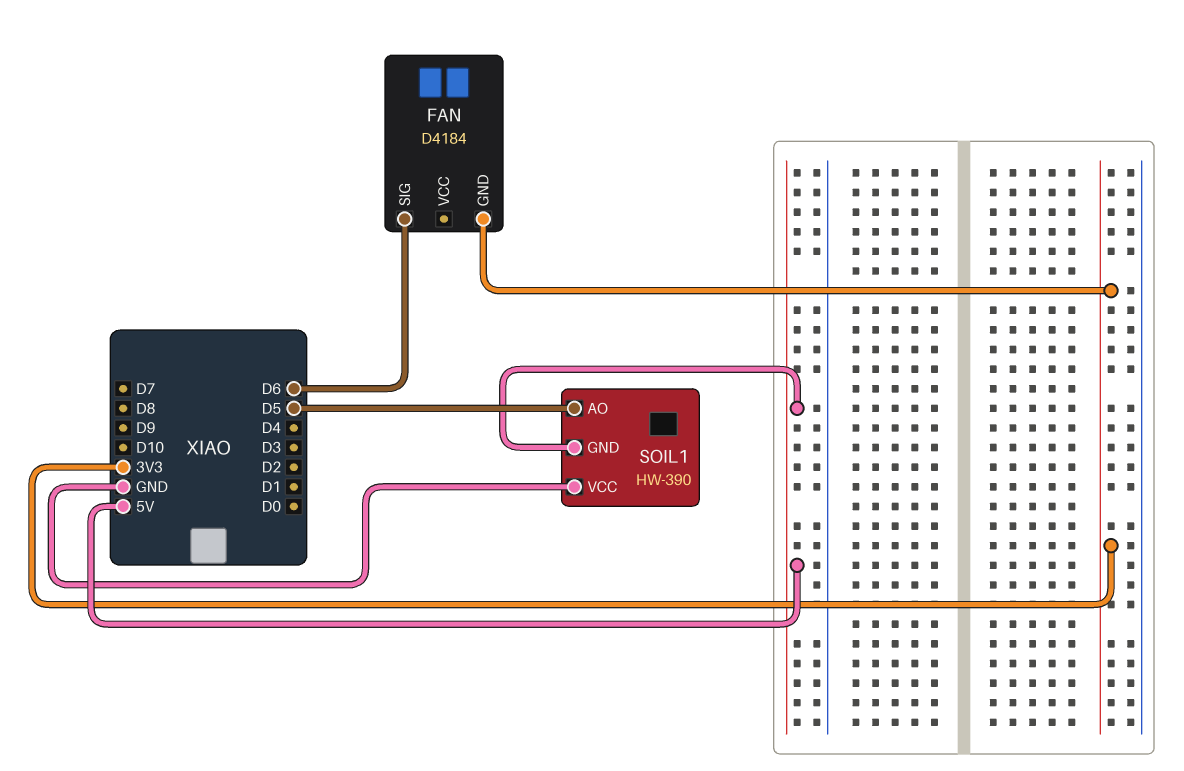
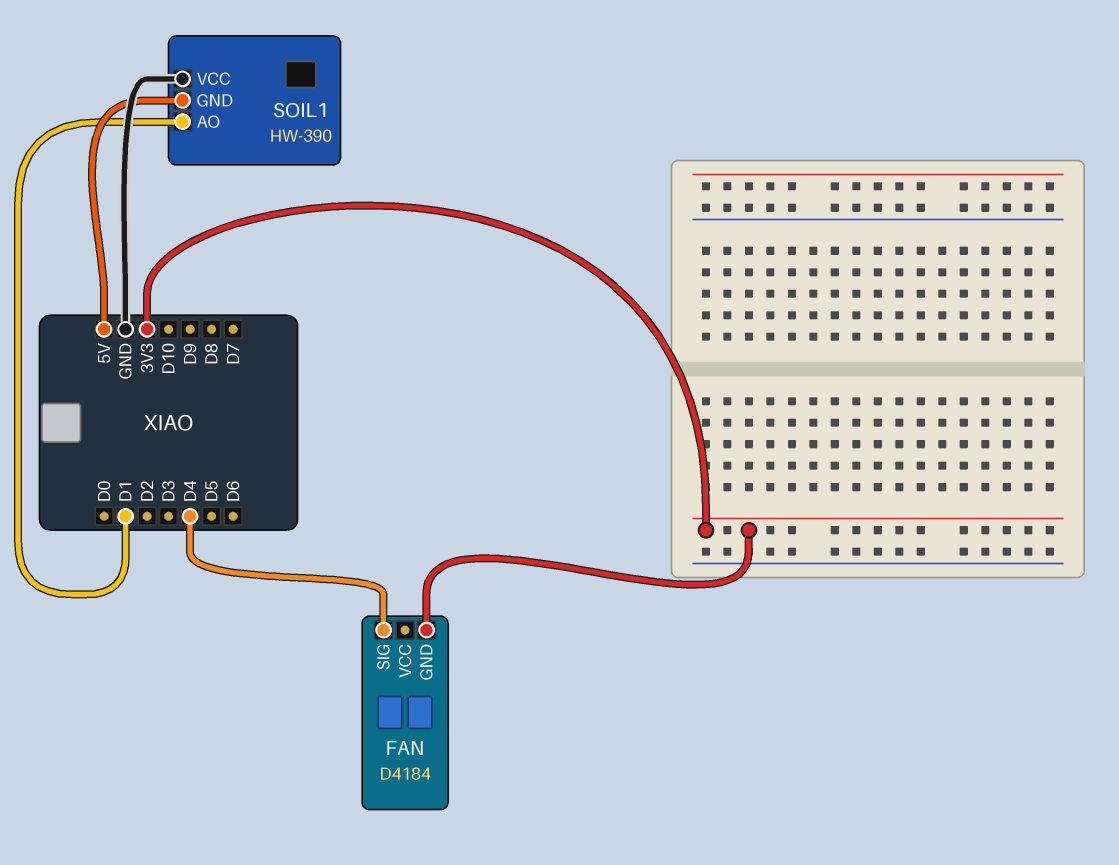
FAN pin SIG: D6 -> D4
SOIL1 pin AO: D5 -> D1

